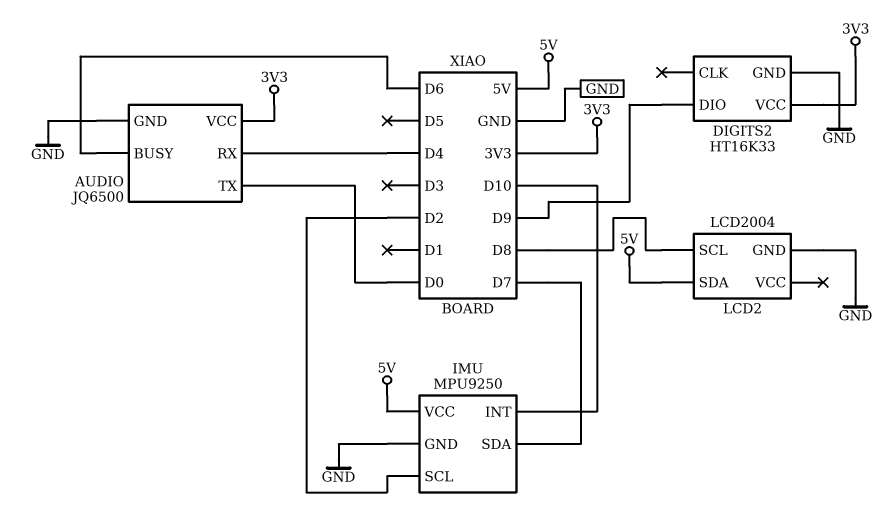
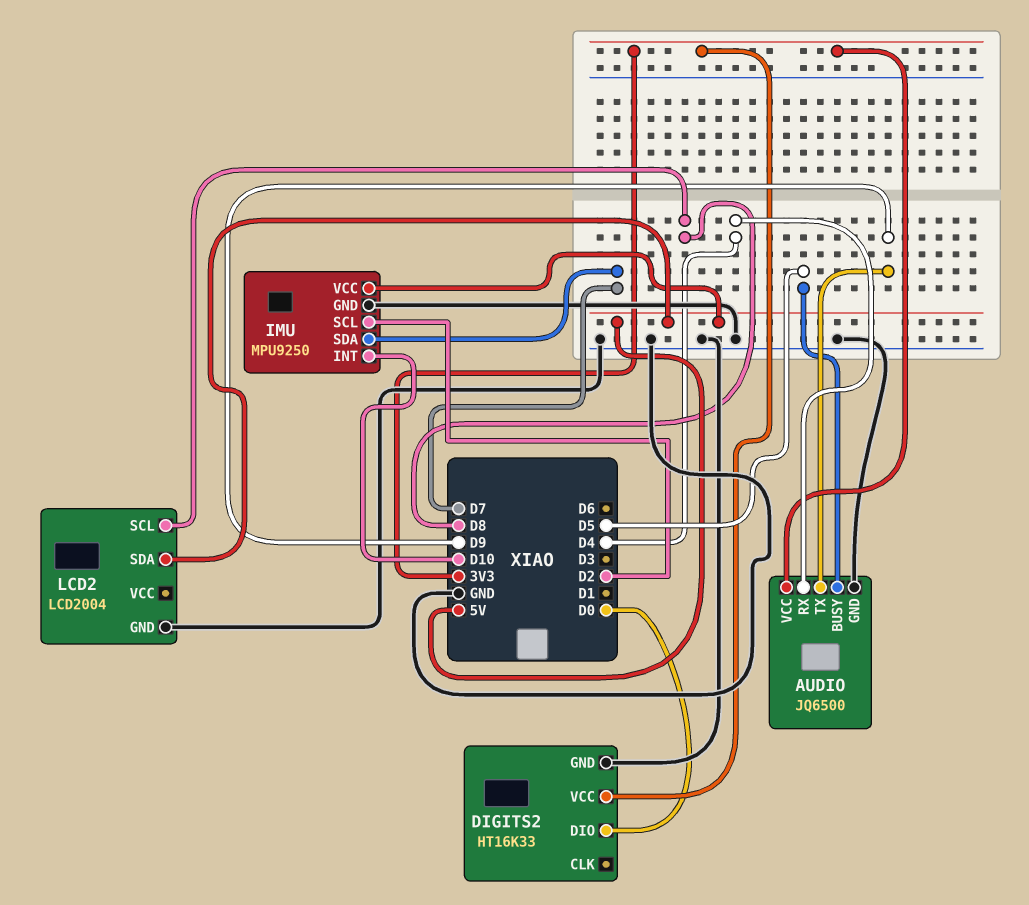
AUDIO pin BUSY: D6 -> D5
AUDIO pin TX: D0 -> D9
DIGITS2 pin DIO: D9 -> D0

